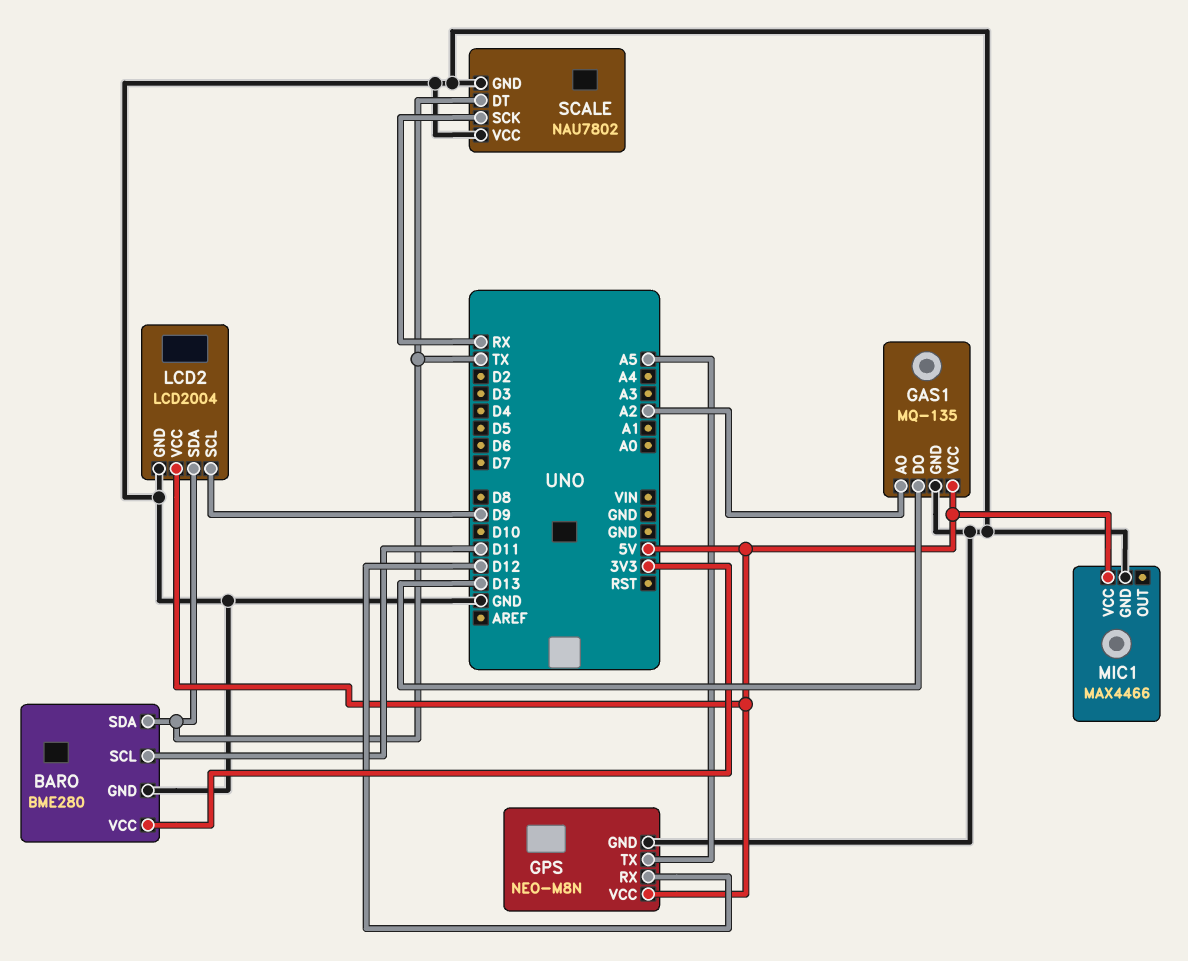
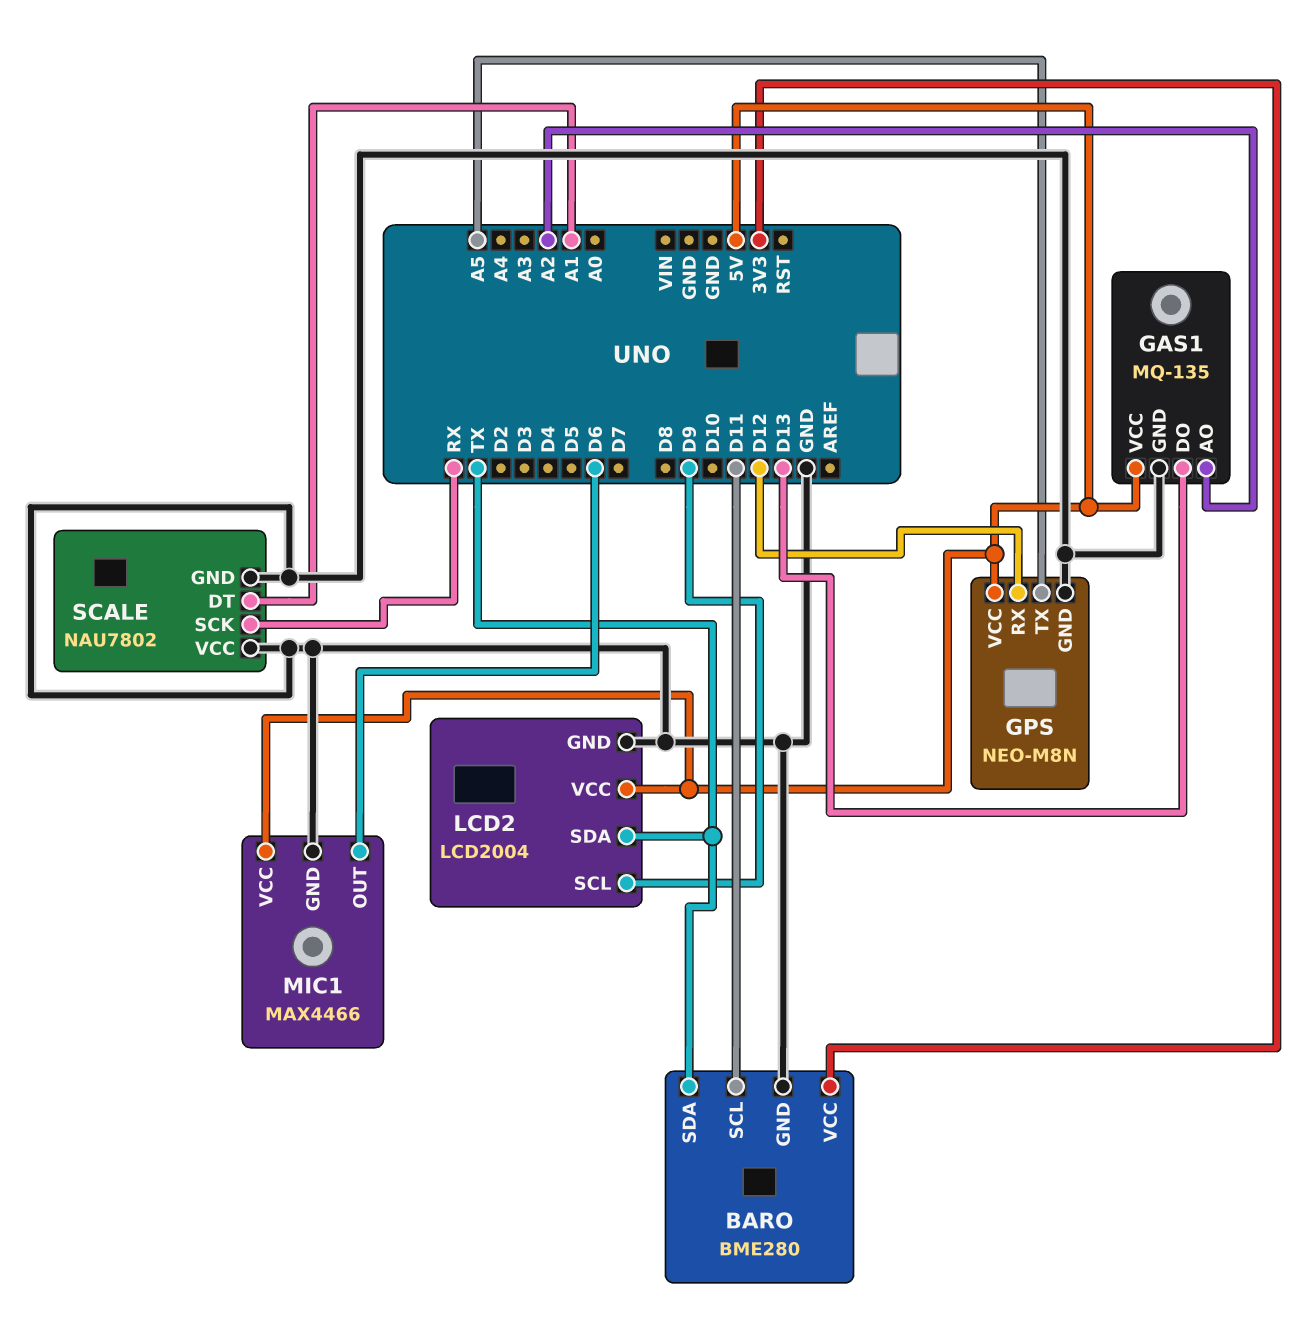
MIC1 pin OUT: none -> D6
SCALE pin DT: TX -> A1

